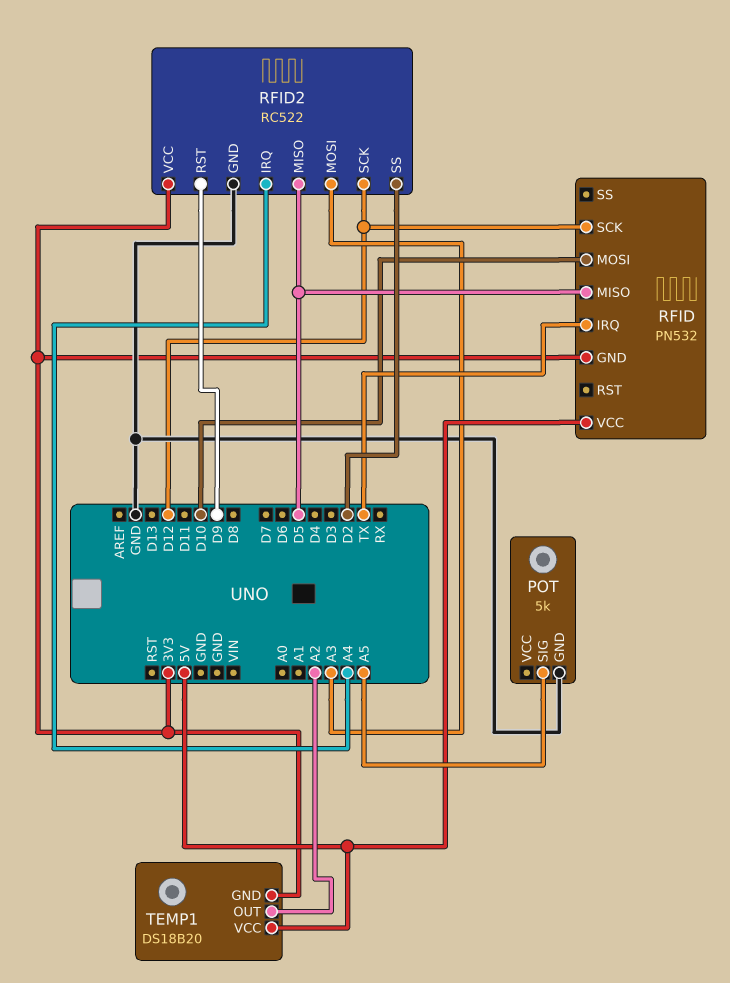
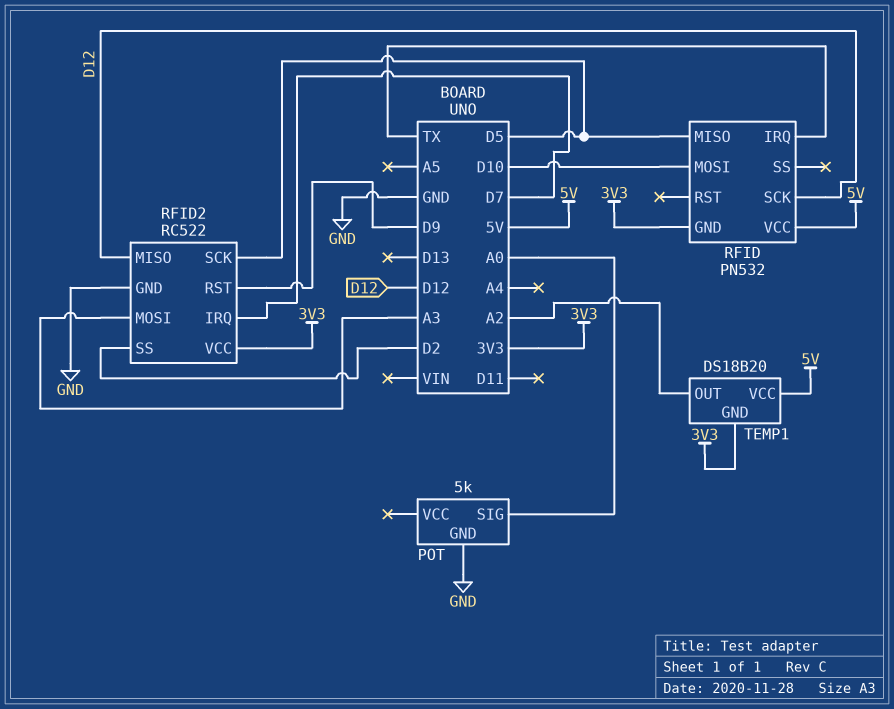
POT pin SIG: A5 -> A0
RFID2 pin IRQ: A4 -> D7
RFID2 pin MISO: D5 -> D12
RFID2 pin SCK: D12 -> D5

